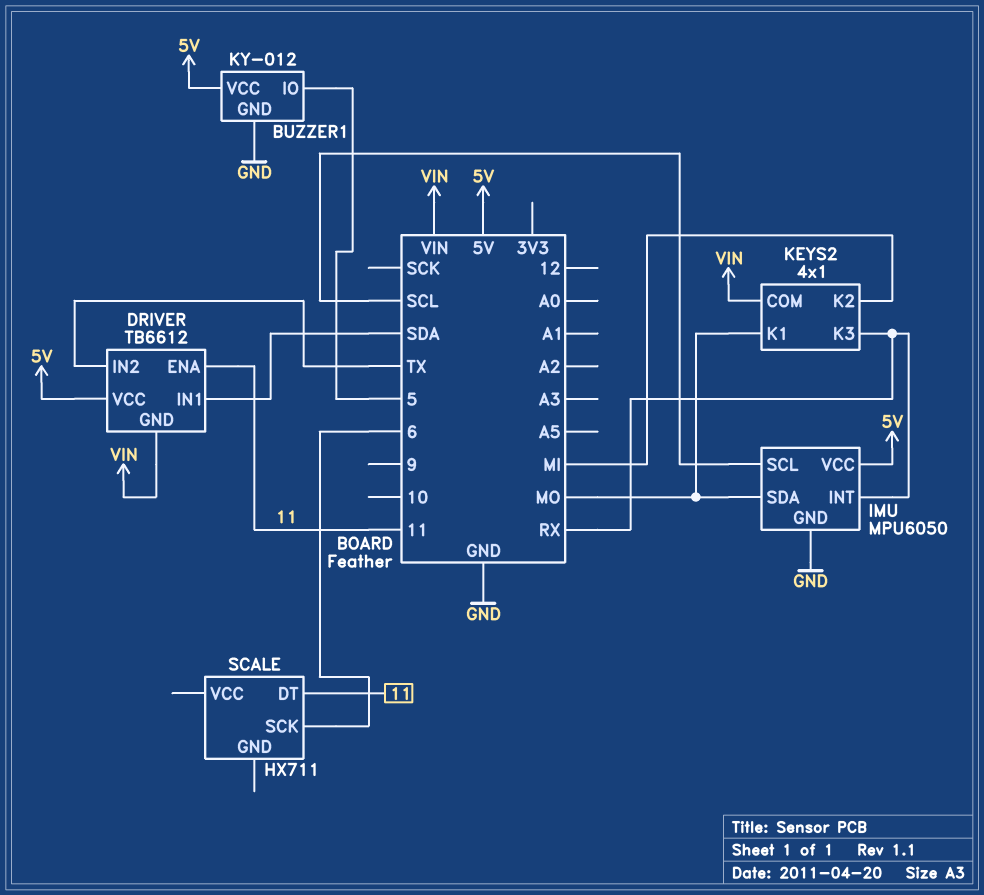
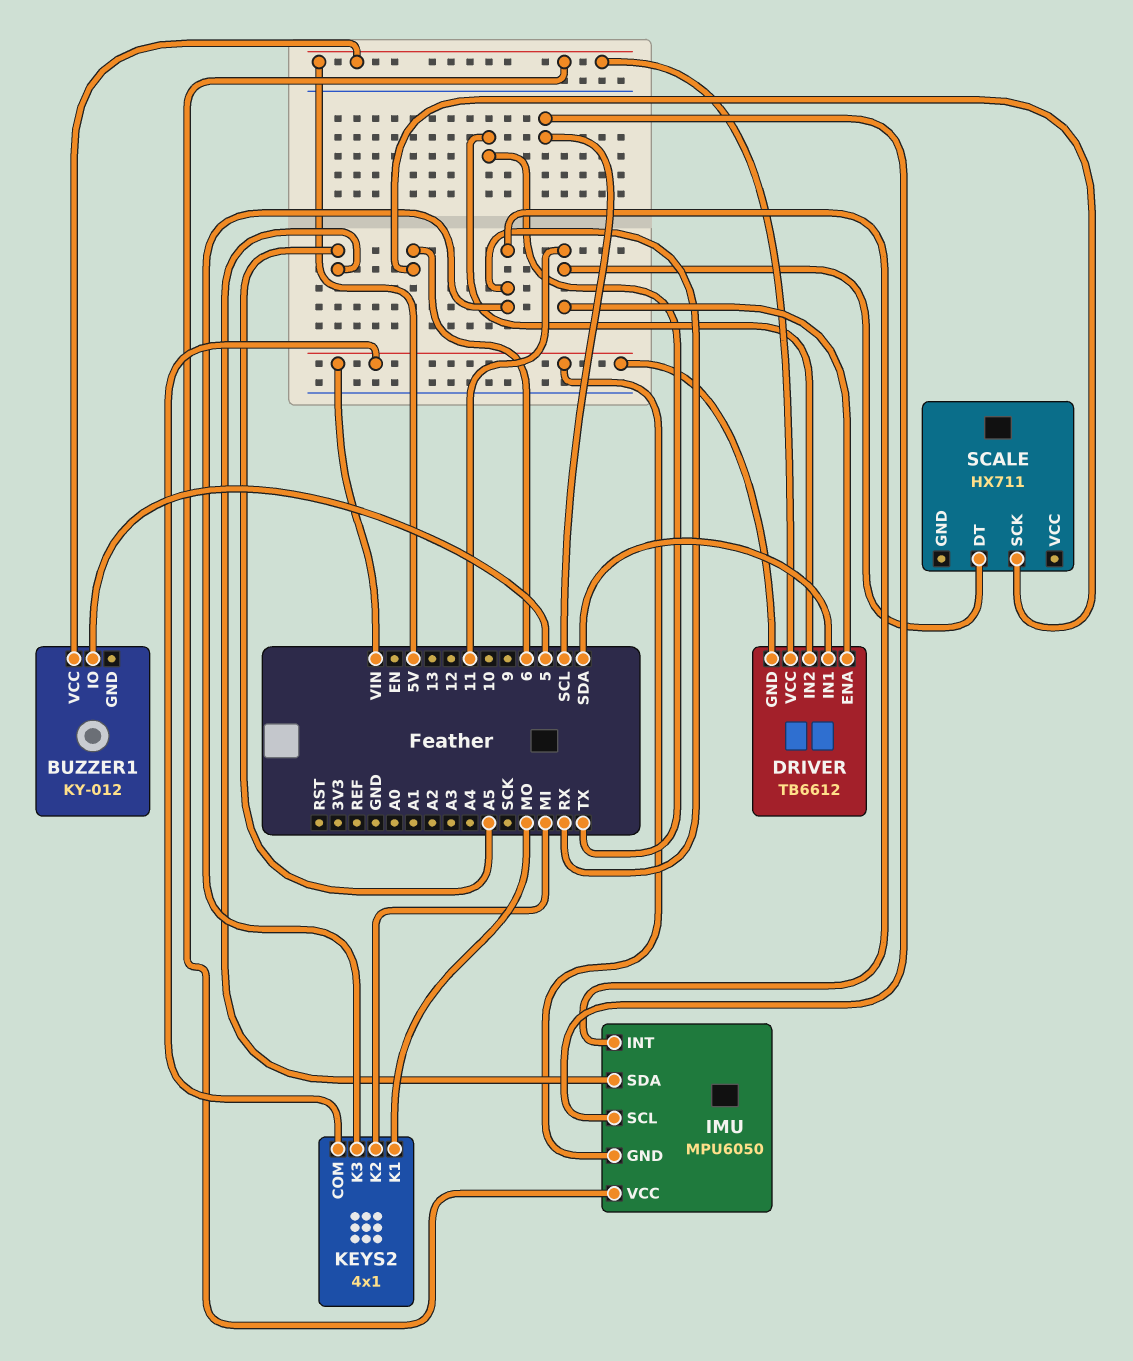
BUZZER1 pin GND: GND -> none
IMU pin GND: GND -> VIN
IMU pin SDA: MO -> A5

